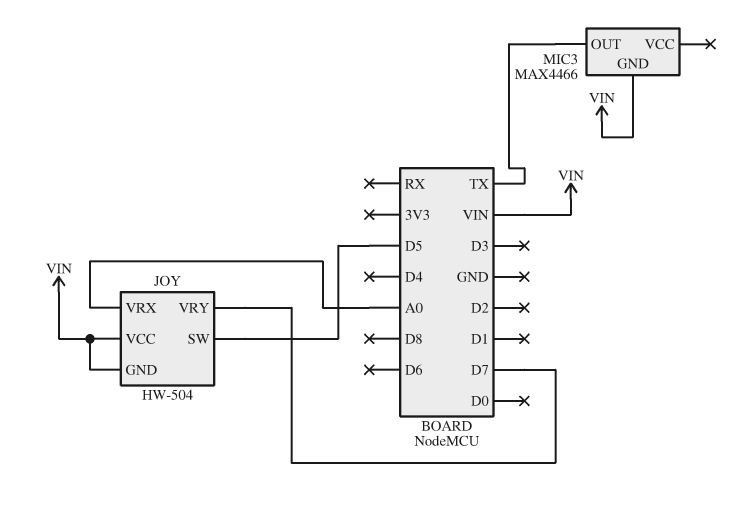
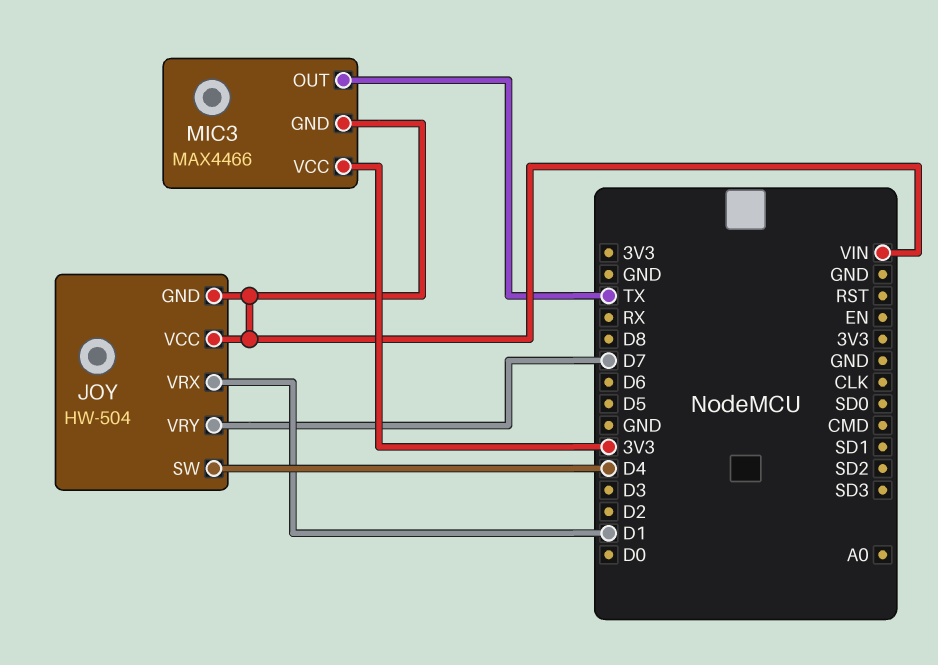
JOY pin SW: D5 -> D4
JOY pin VRX: A0 -> D1
MIC3 pin VCC: none -> 3V3

